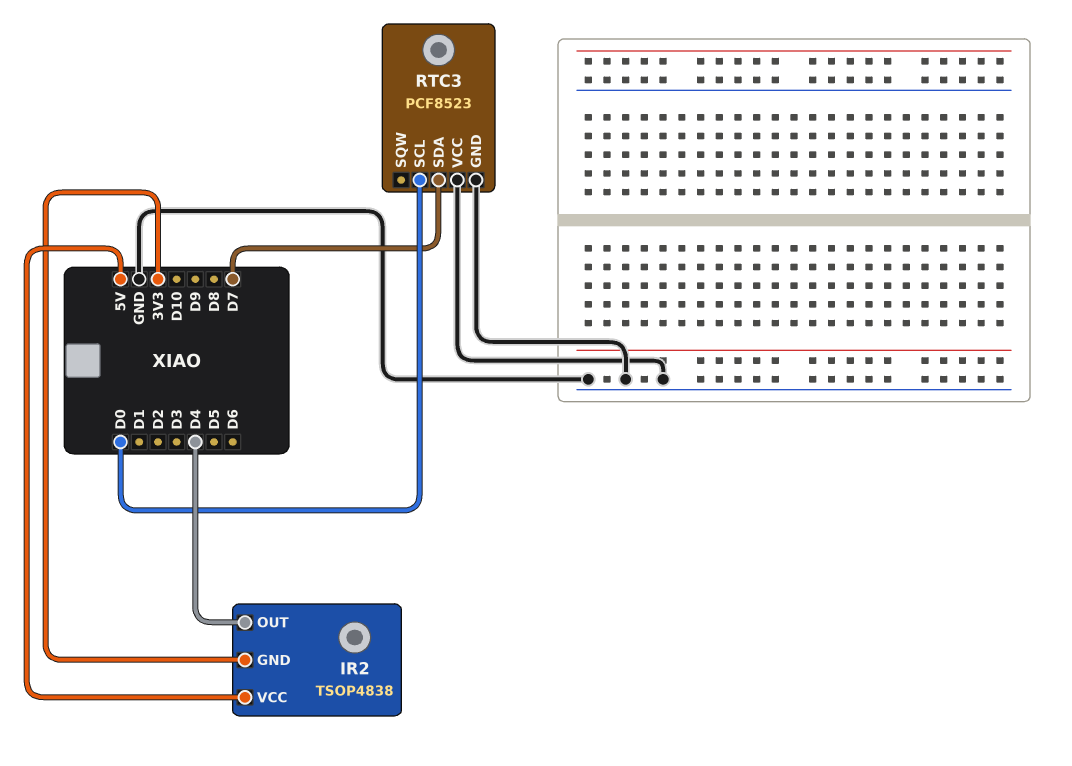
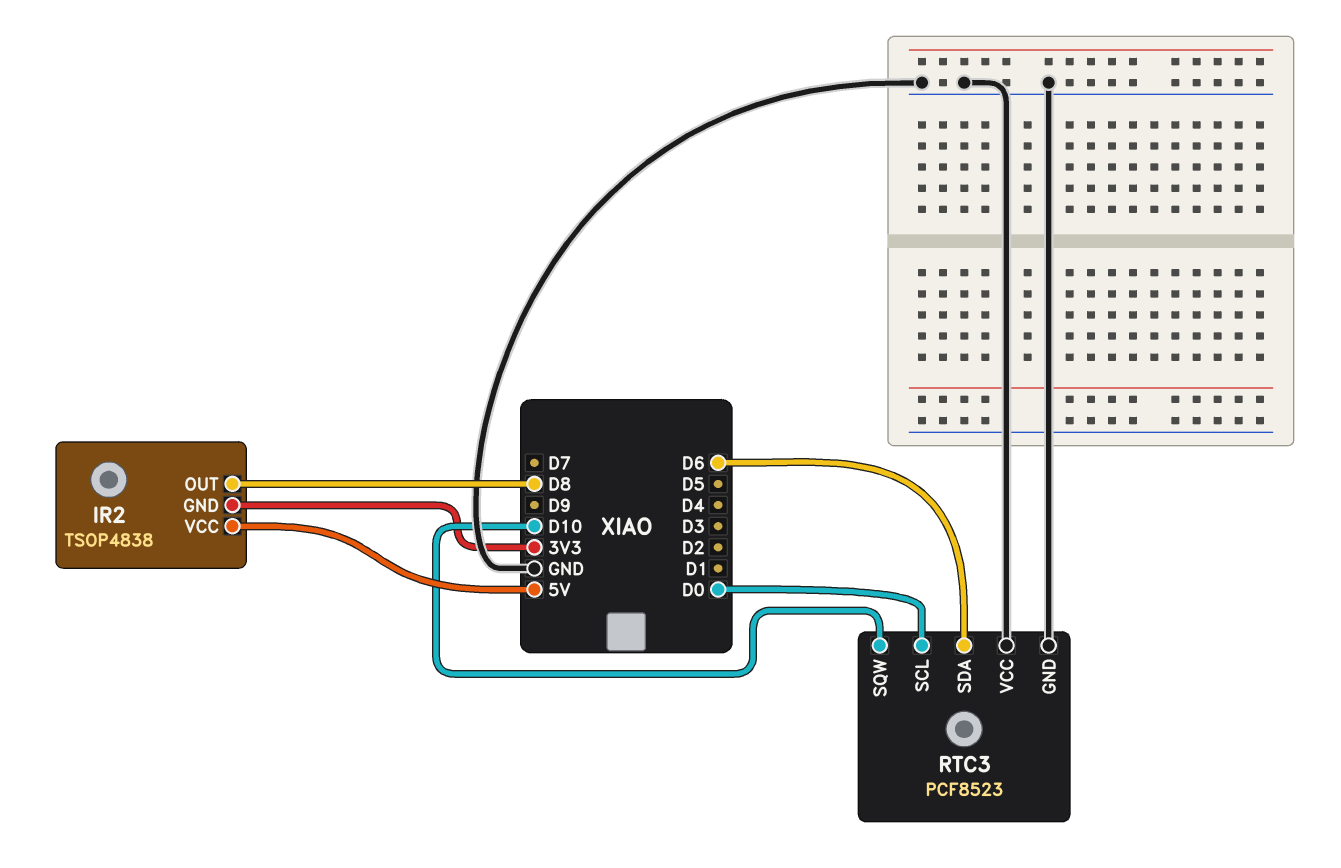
IR2 pin OUT: D4 -> D8
RTC3 pin SDA: D7 -> D6
RTC3 pin SQW: none -> D10

